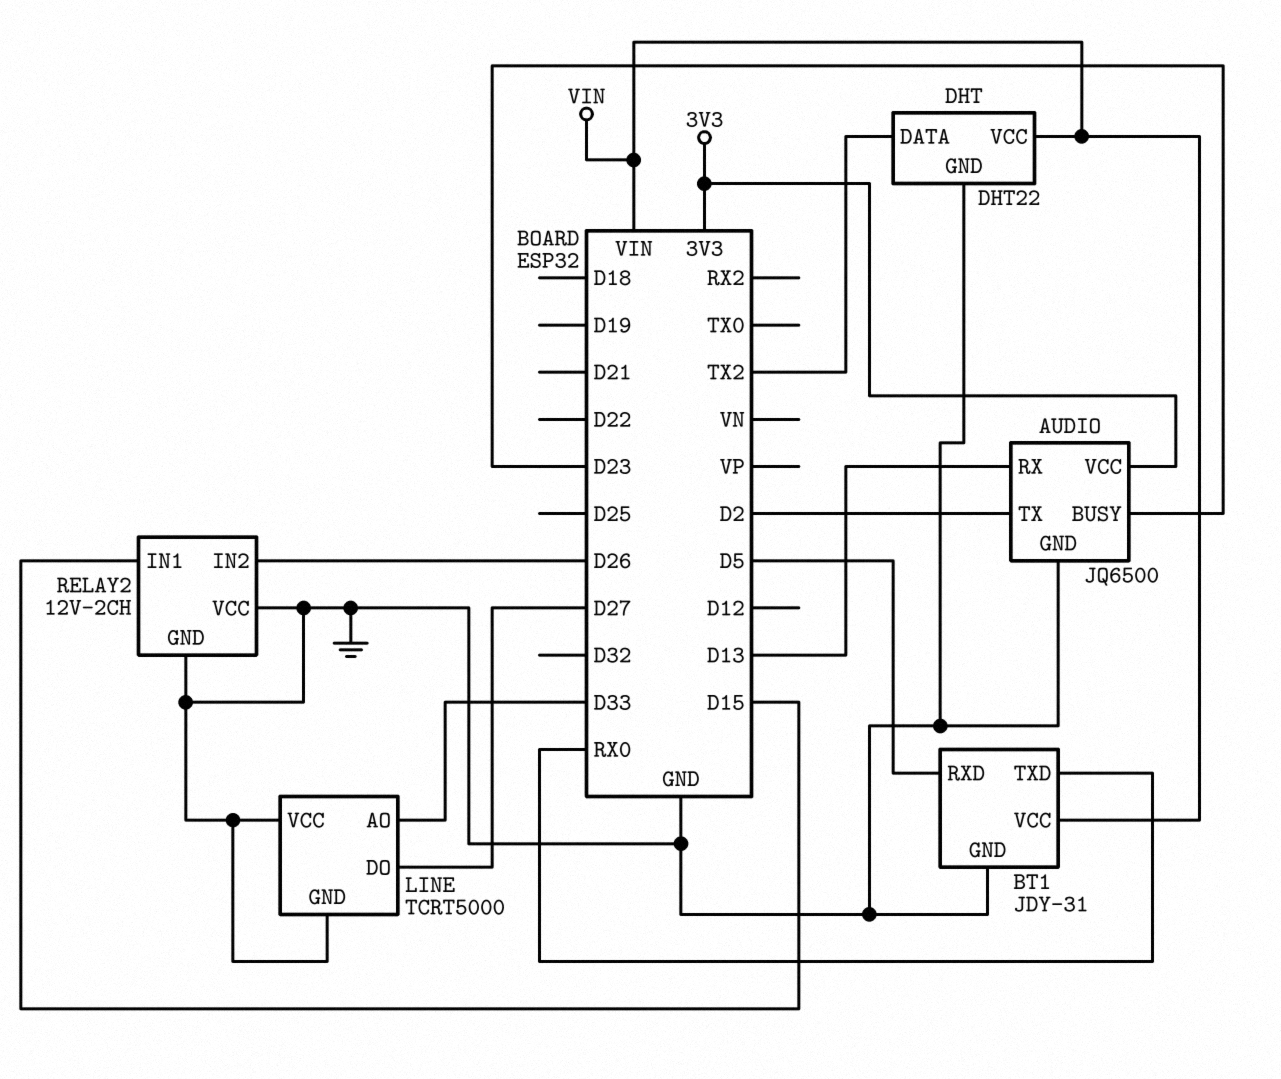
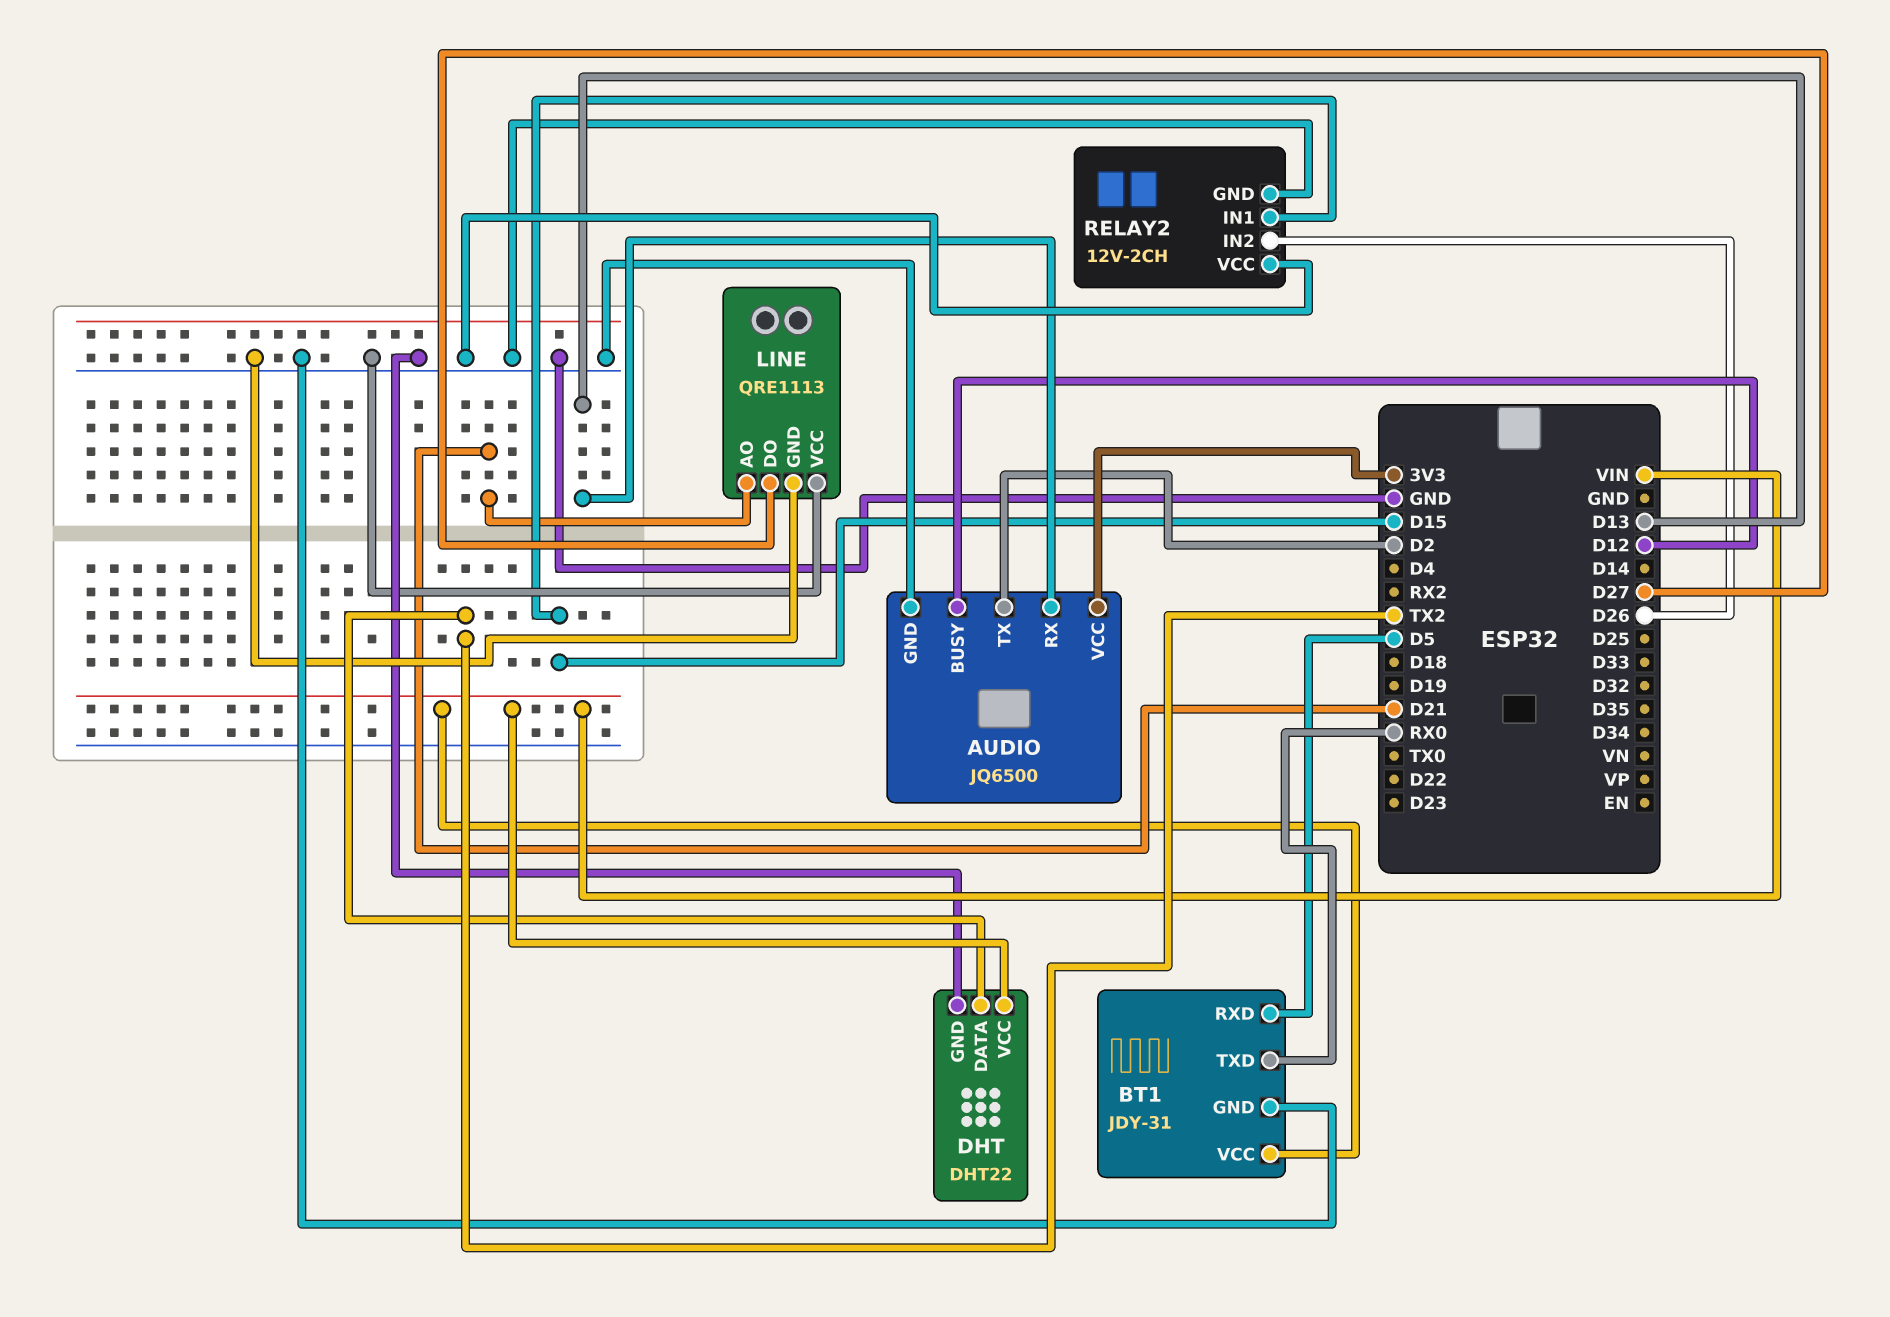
AUDIO pin BUSY: D23 -> D12
LINE: TCRT5000 -> QRE1113
LINE pin AO: D33 -> D21

